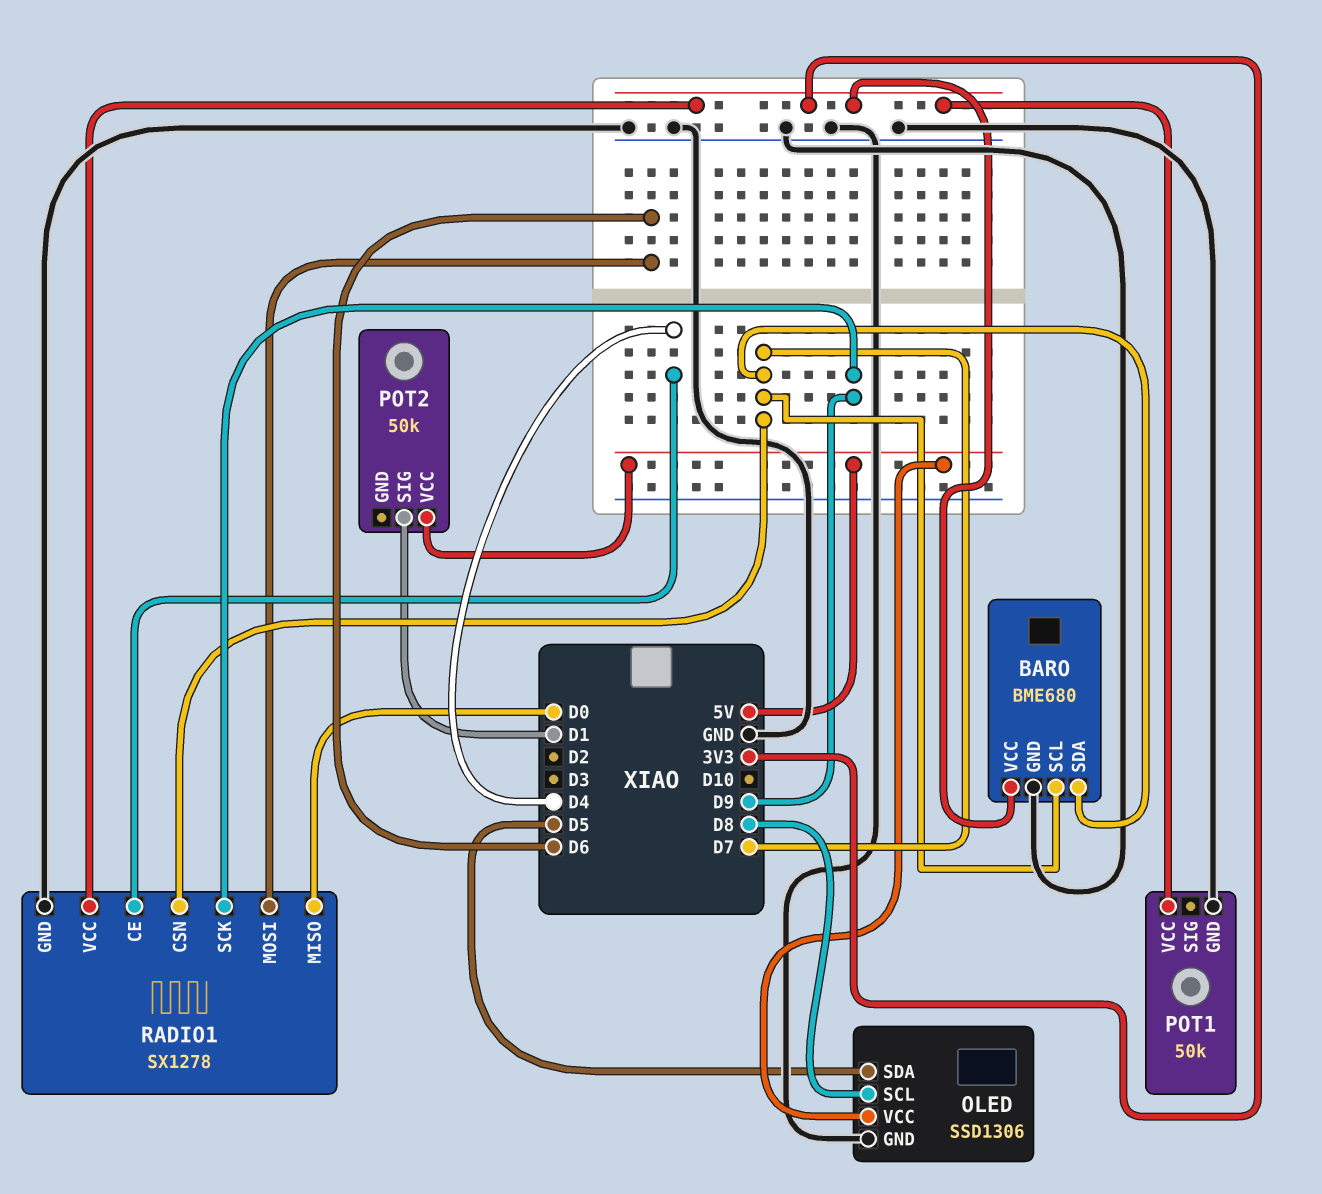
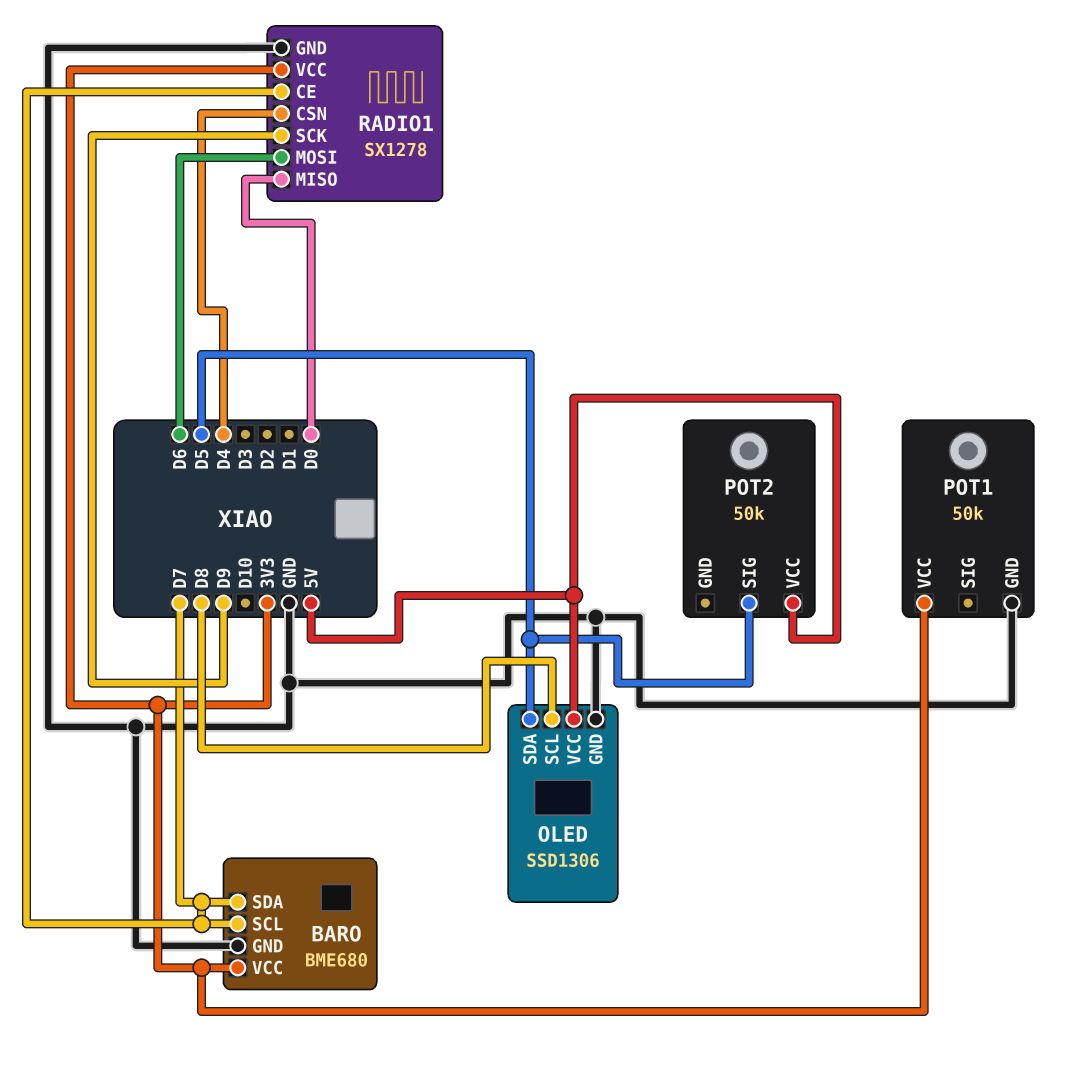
POT2 pin SIG: D1 -> D5
RADIO1 pin CE: D4 -> D7
RADIO1 pin CSN: D7 -> D4

